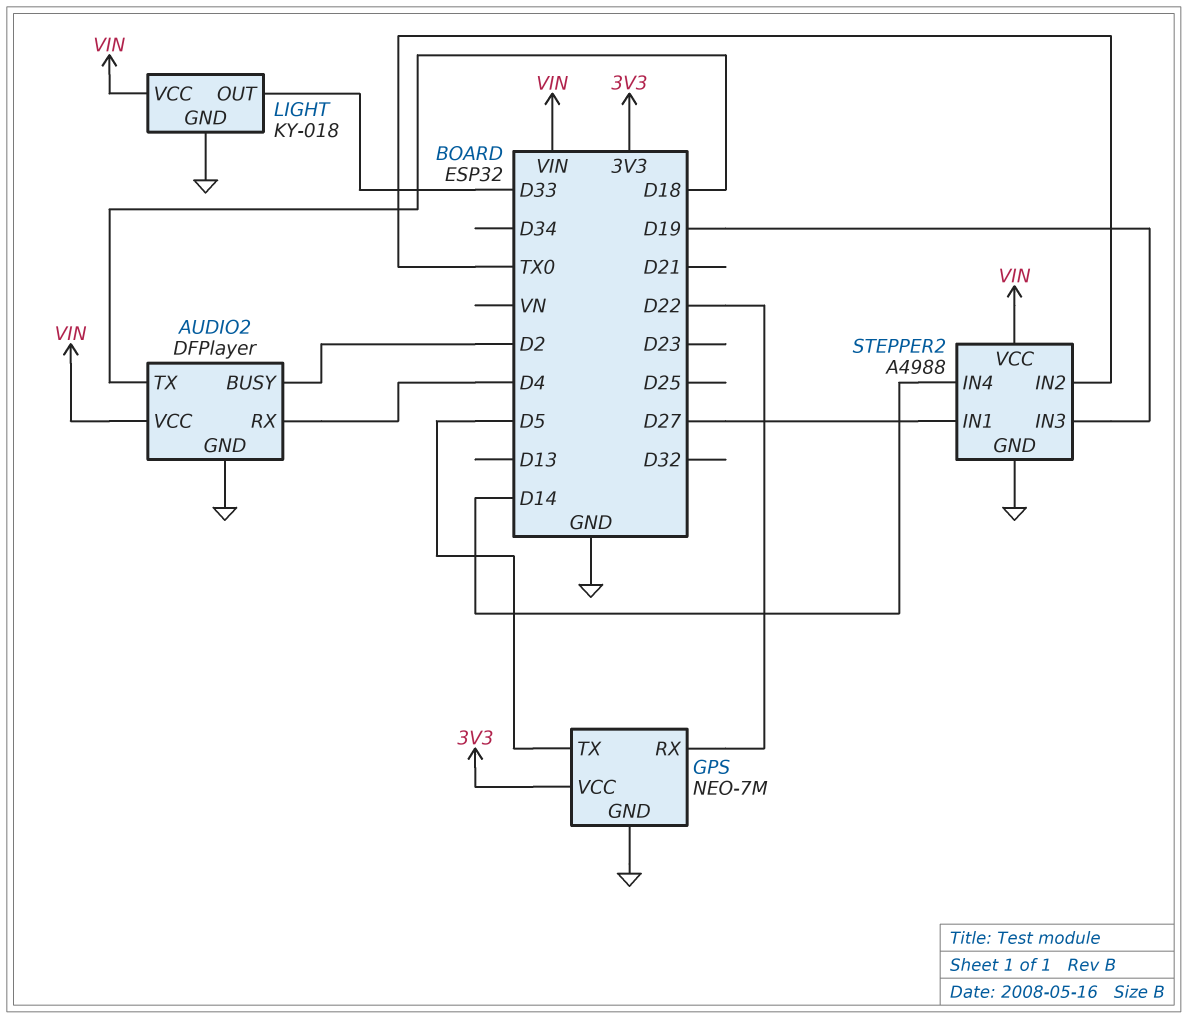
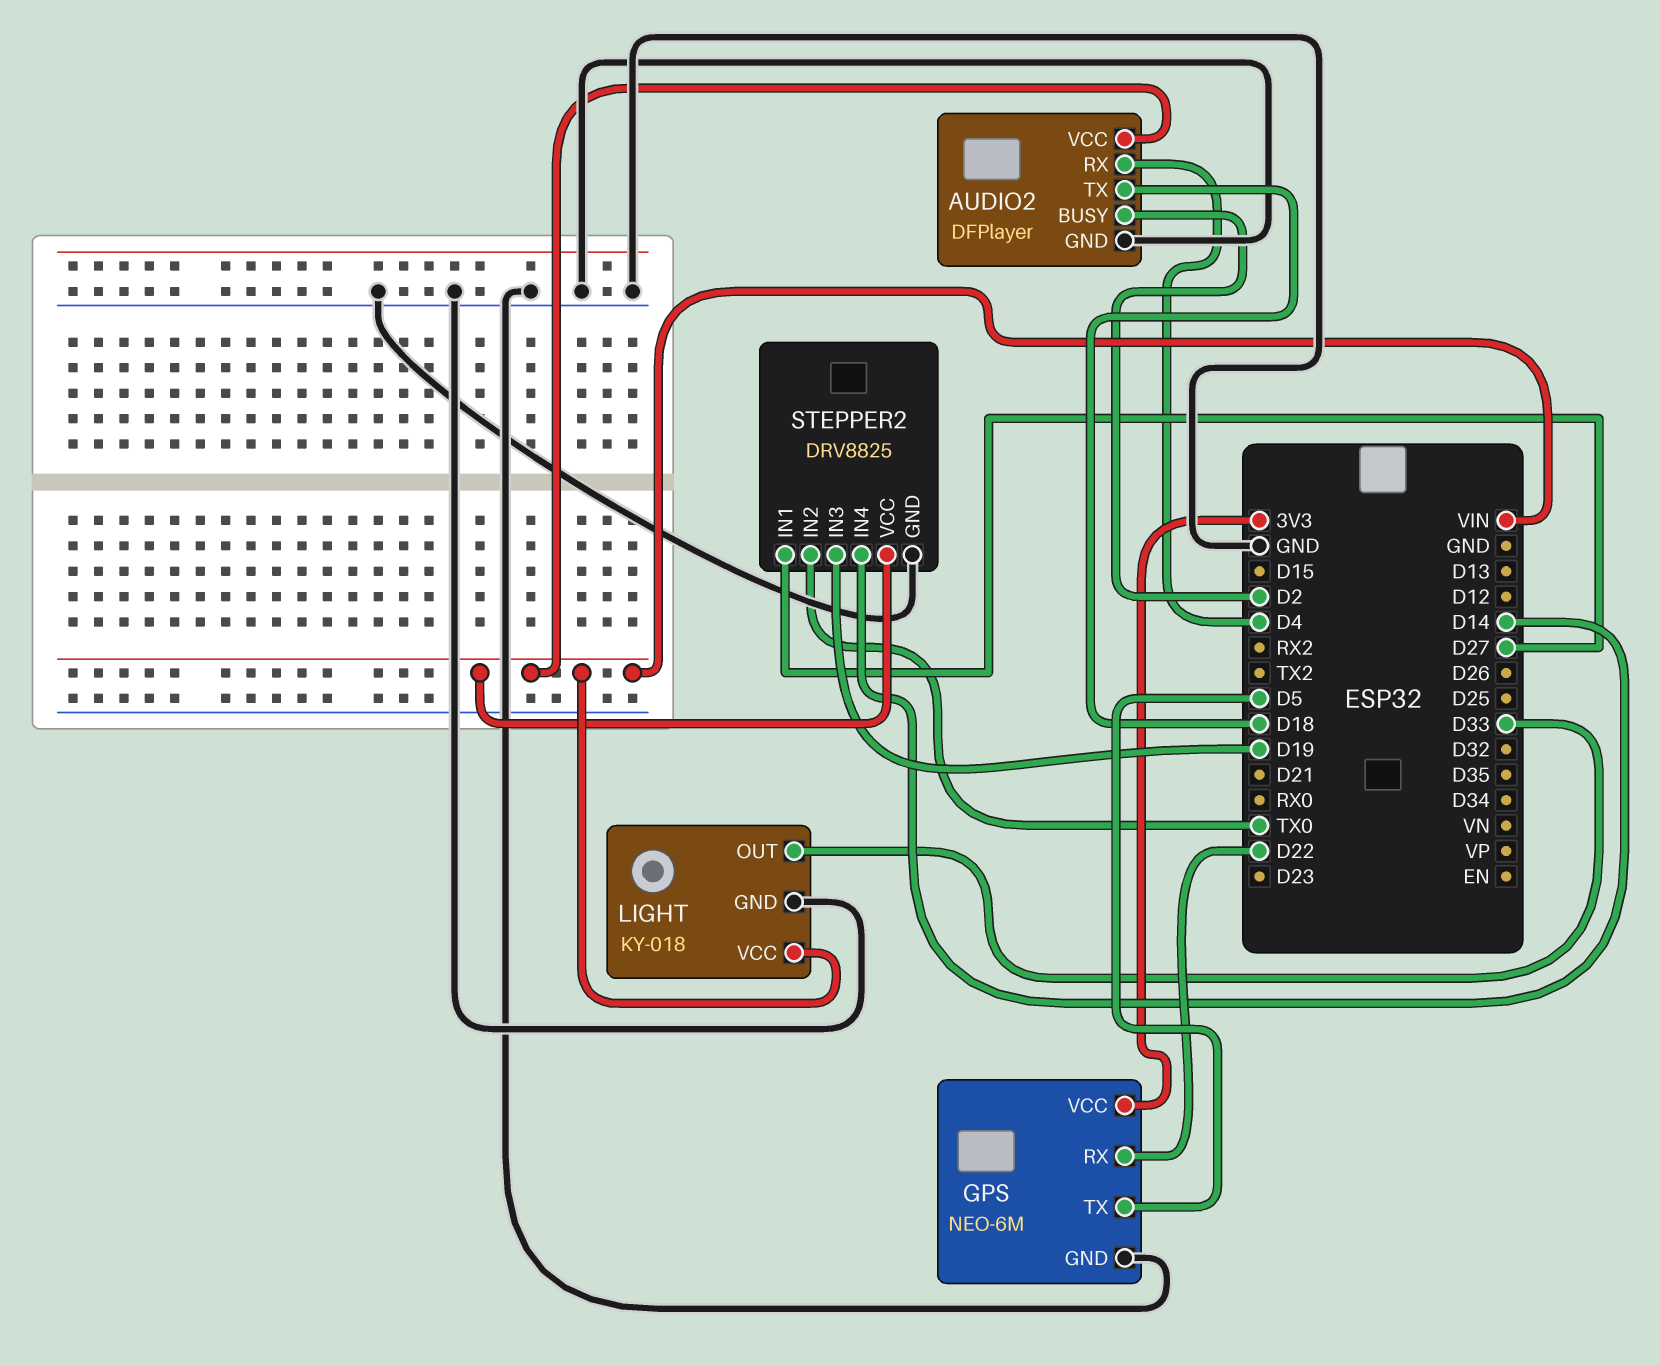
GPS: NEO-7M -> NEO-6M
STEPPER2: A4988 -> DRV8825

